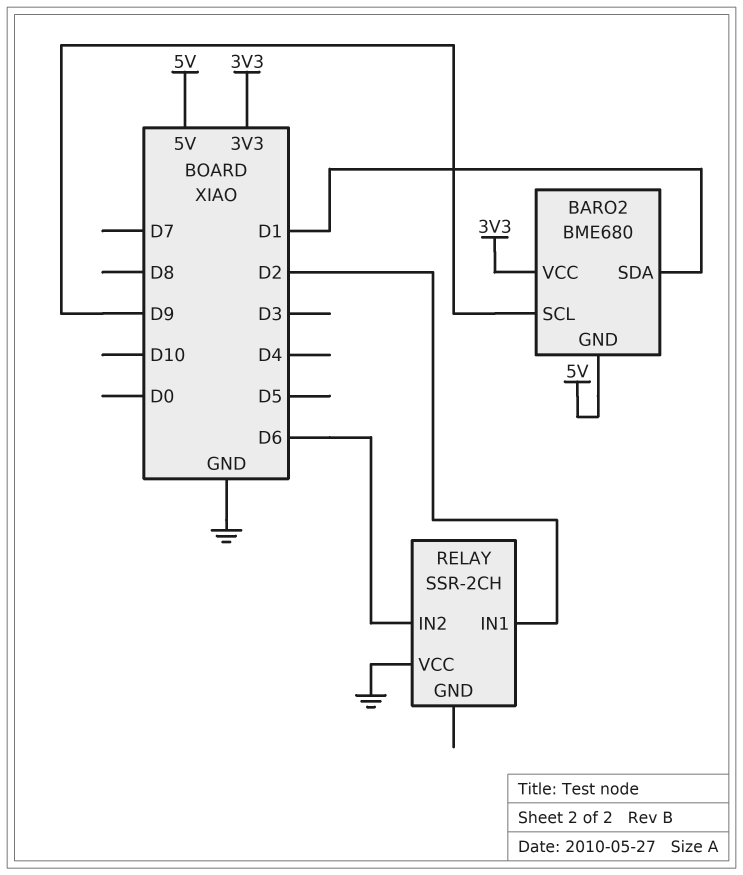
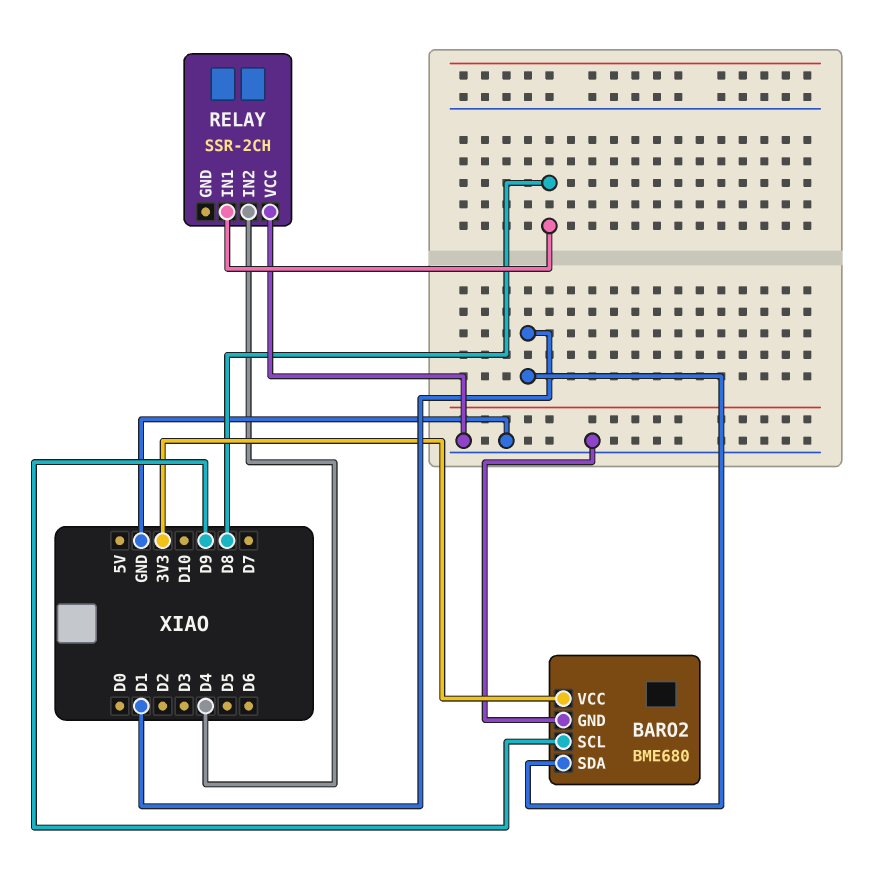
BARO2 pin GND: 5V -> GND
RELAY pin IN1: D2 -> D8
RELAY pin IN2: D6 -> D4

